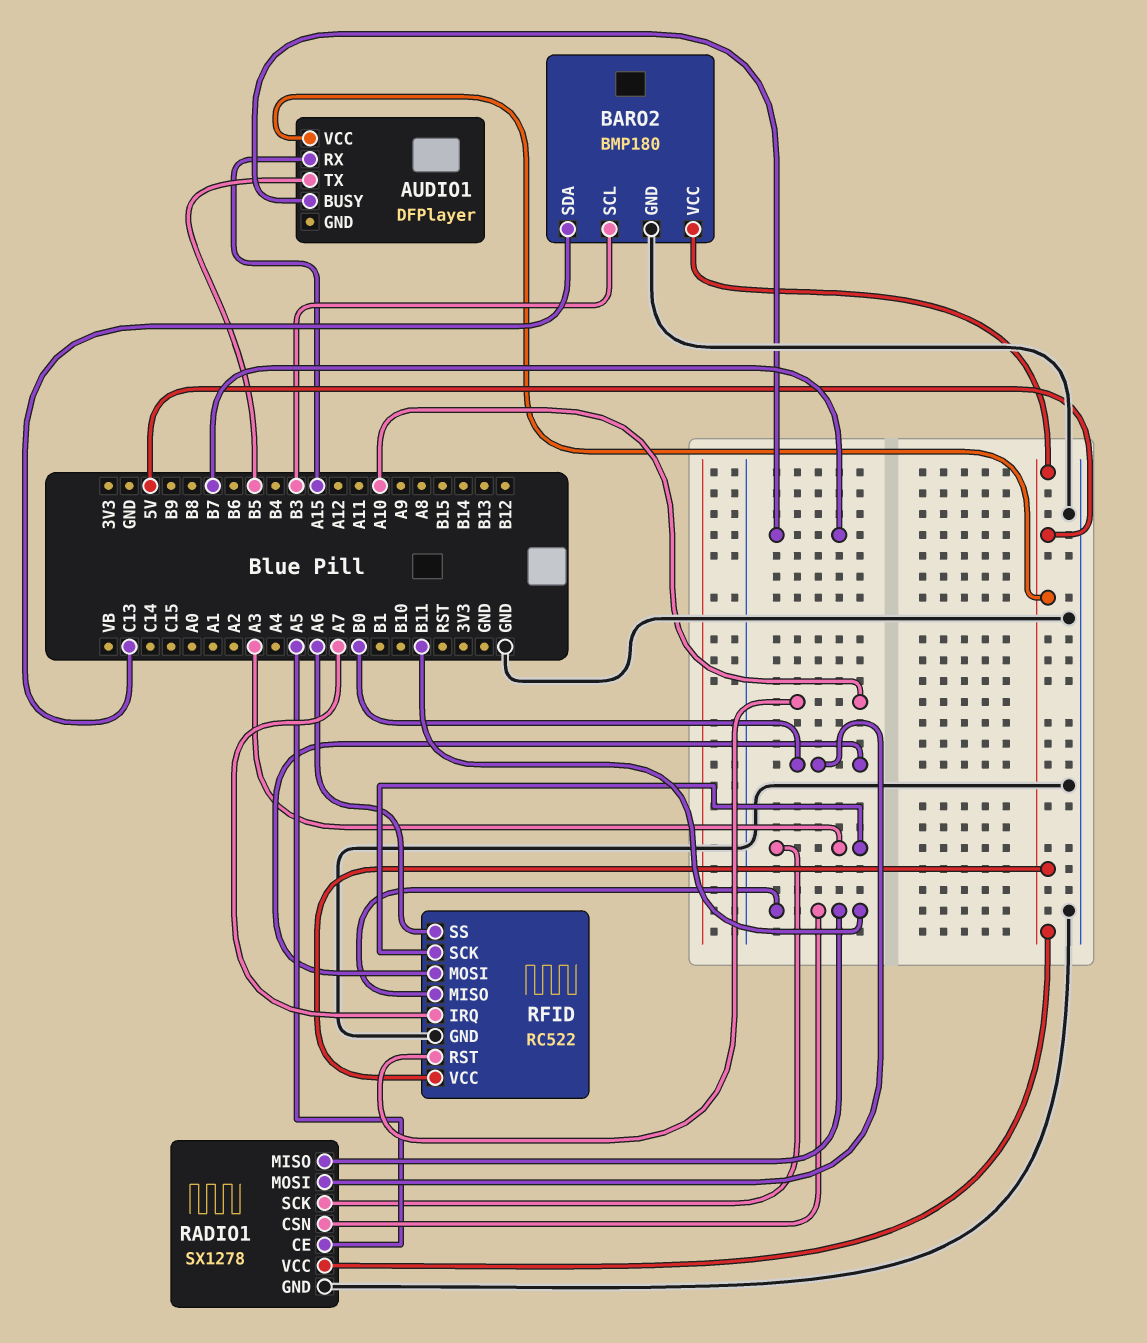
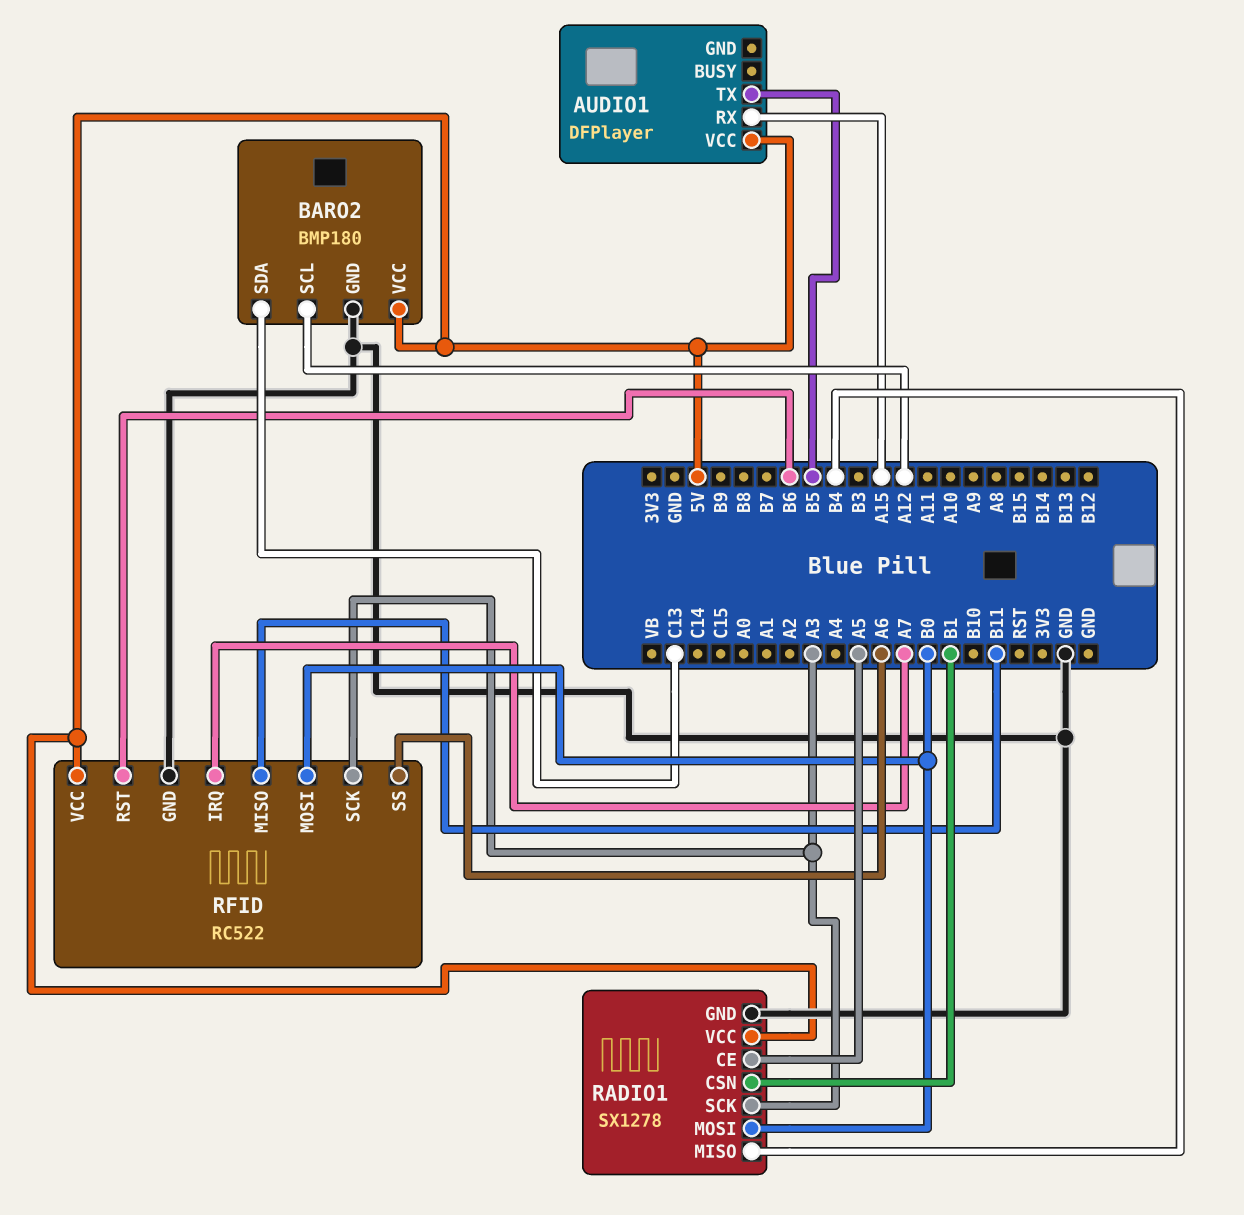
AUDIO1 pin BUSY: B7 -> none
BARO2 pin SCL: B3 -> A12
RADIO1 pin CSN: B11 -> B1
RADIO1 pin MISO: B11 -> B4
RFID pin RST: A10 -> B6

